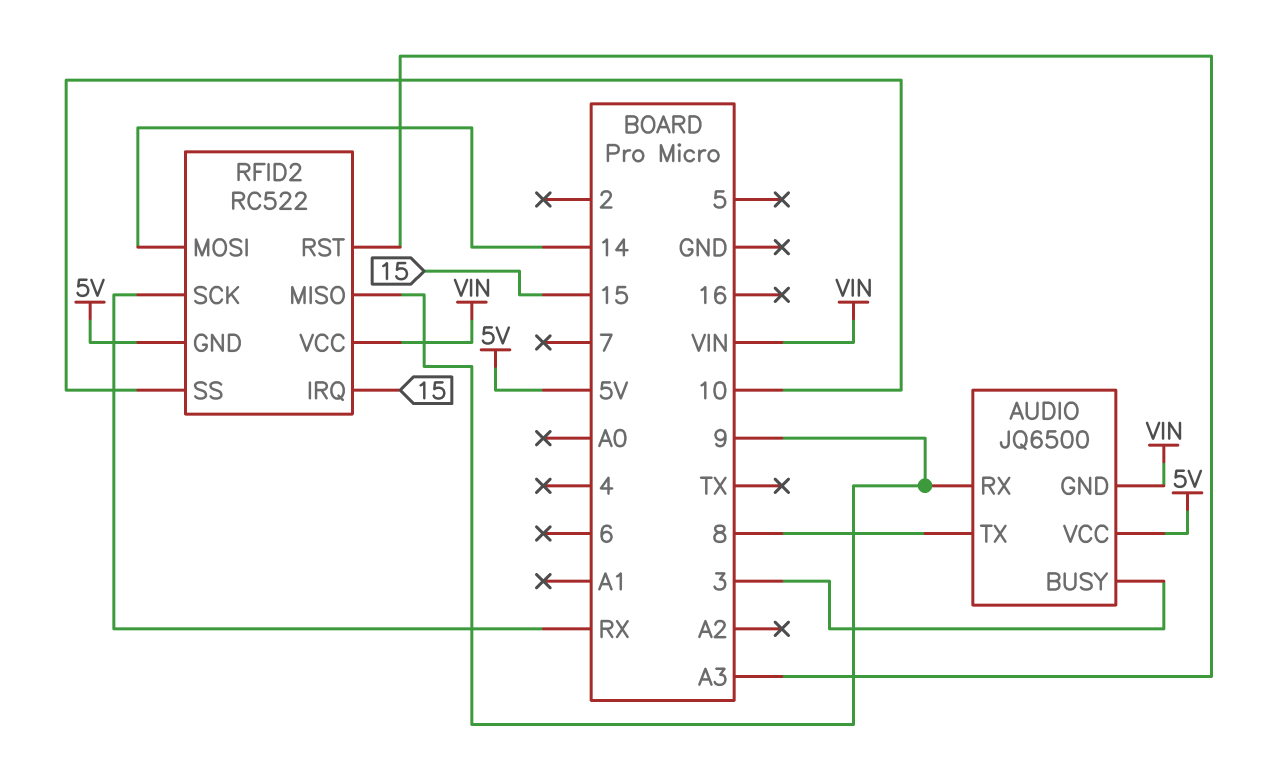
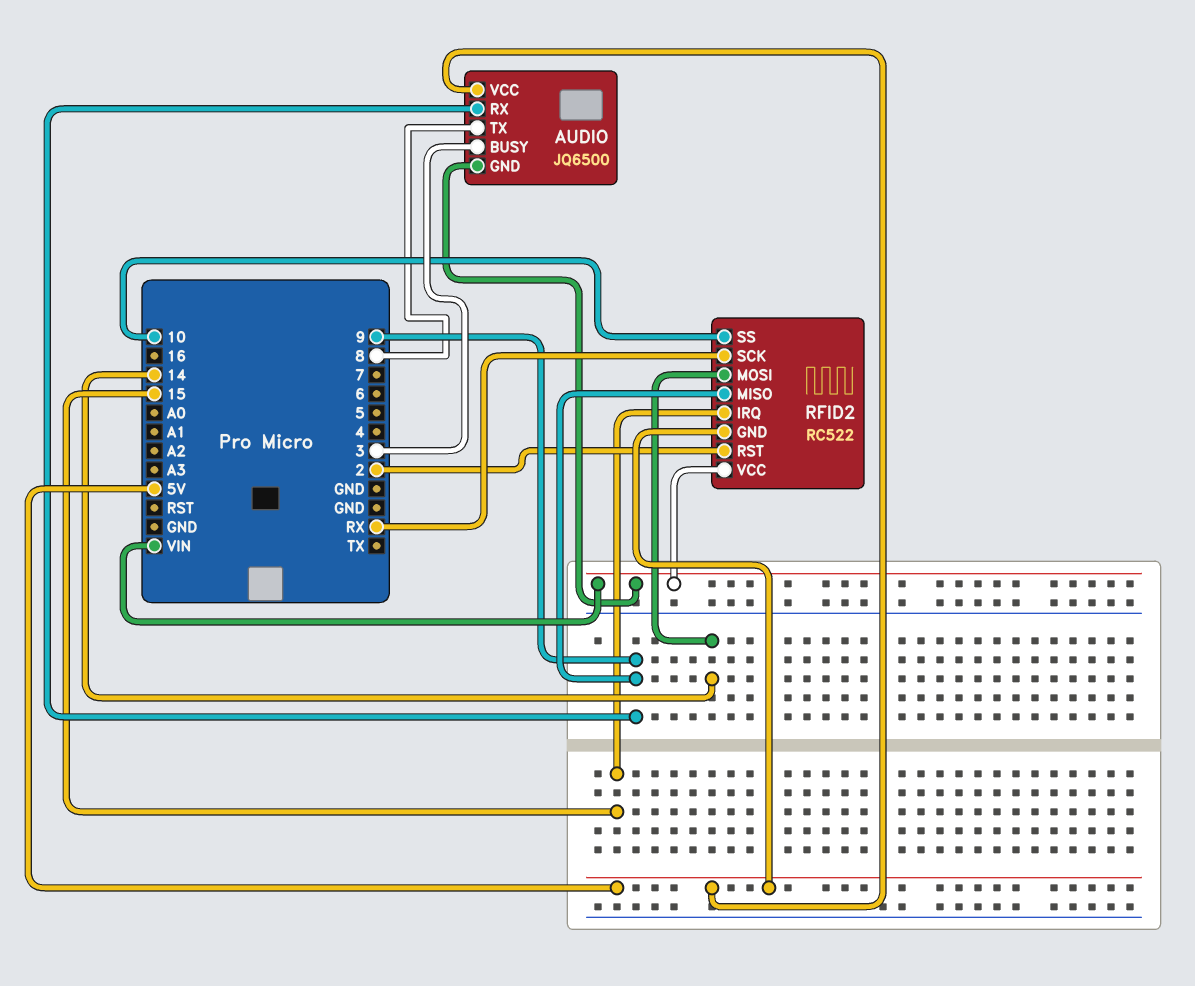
RFID2 pin RST: A3 -> 2

